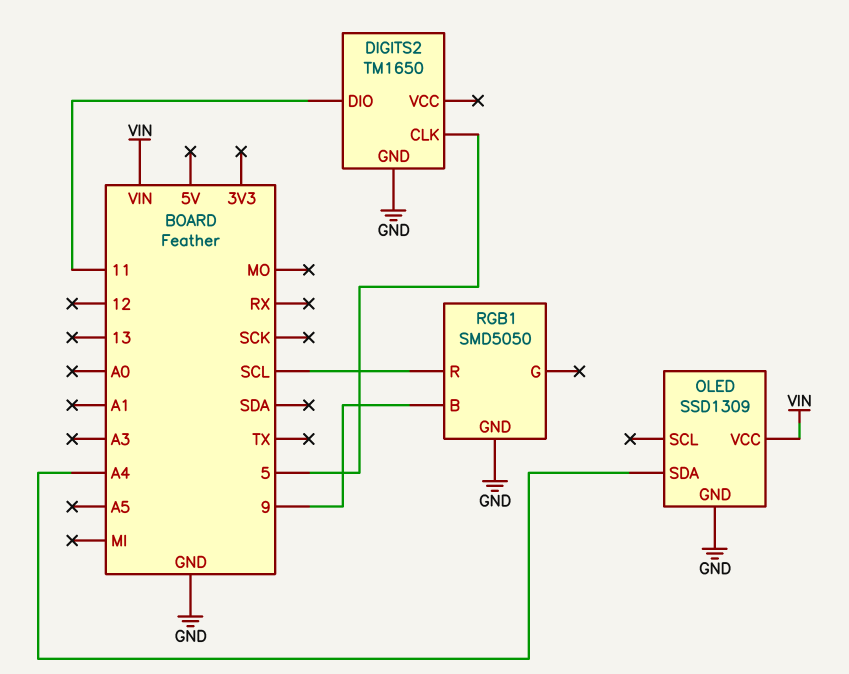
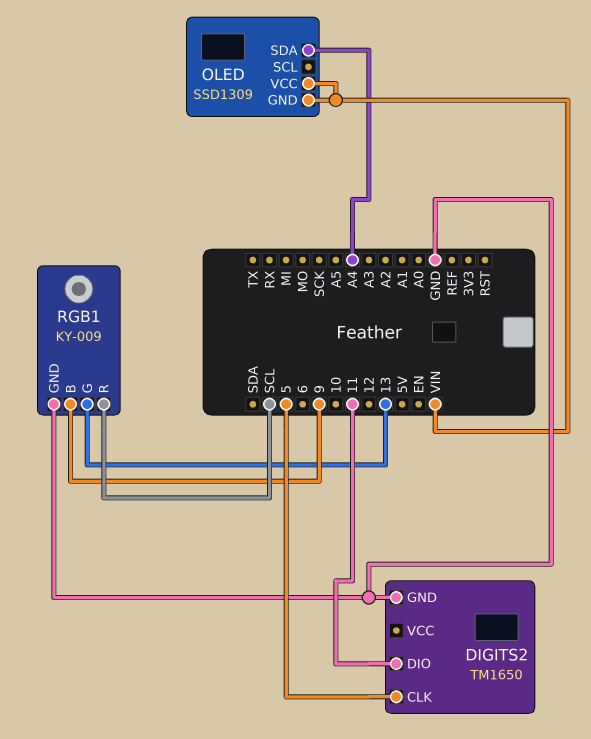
OLED pin GND: GND -> VIN
RGB1: SMD5050 -> KY-009
RGB1 pin G: none -> 13

